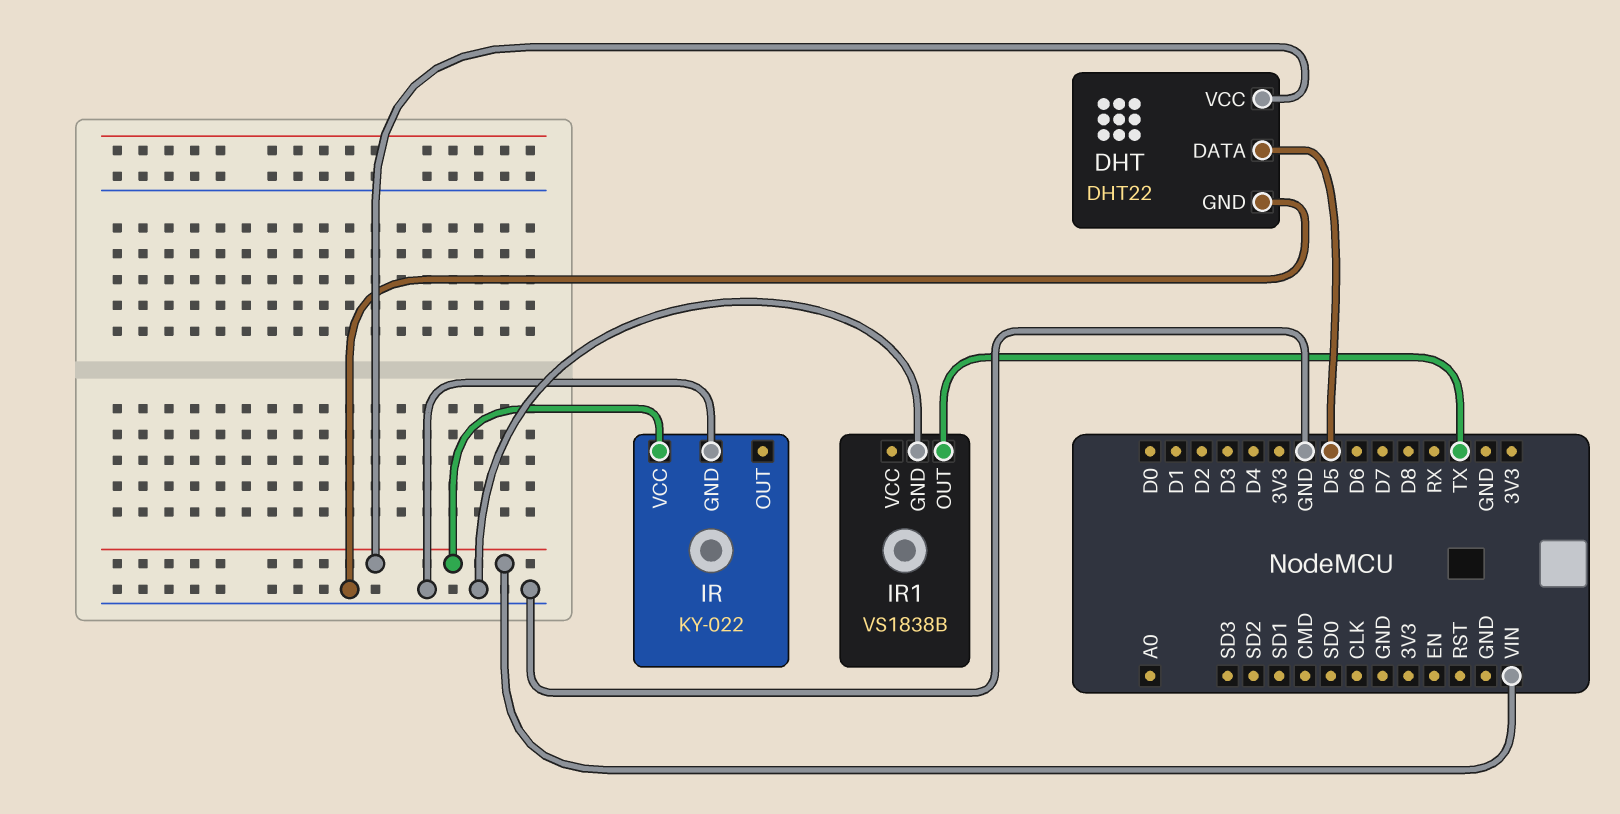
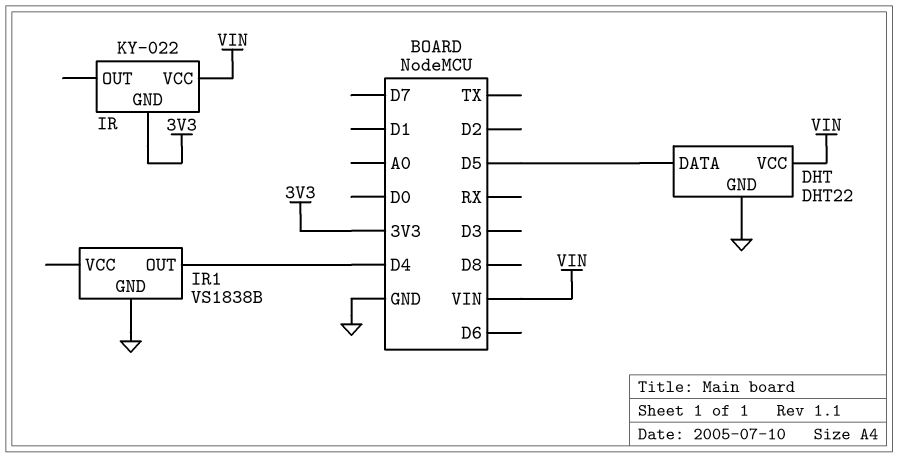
IR pin GND: GND -> 3V3
IR1 pin OUT: TX -> D4

